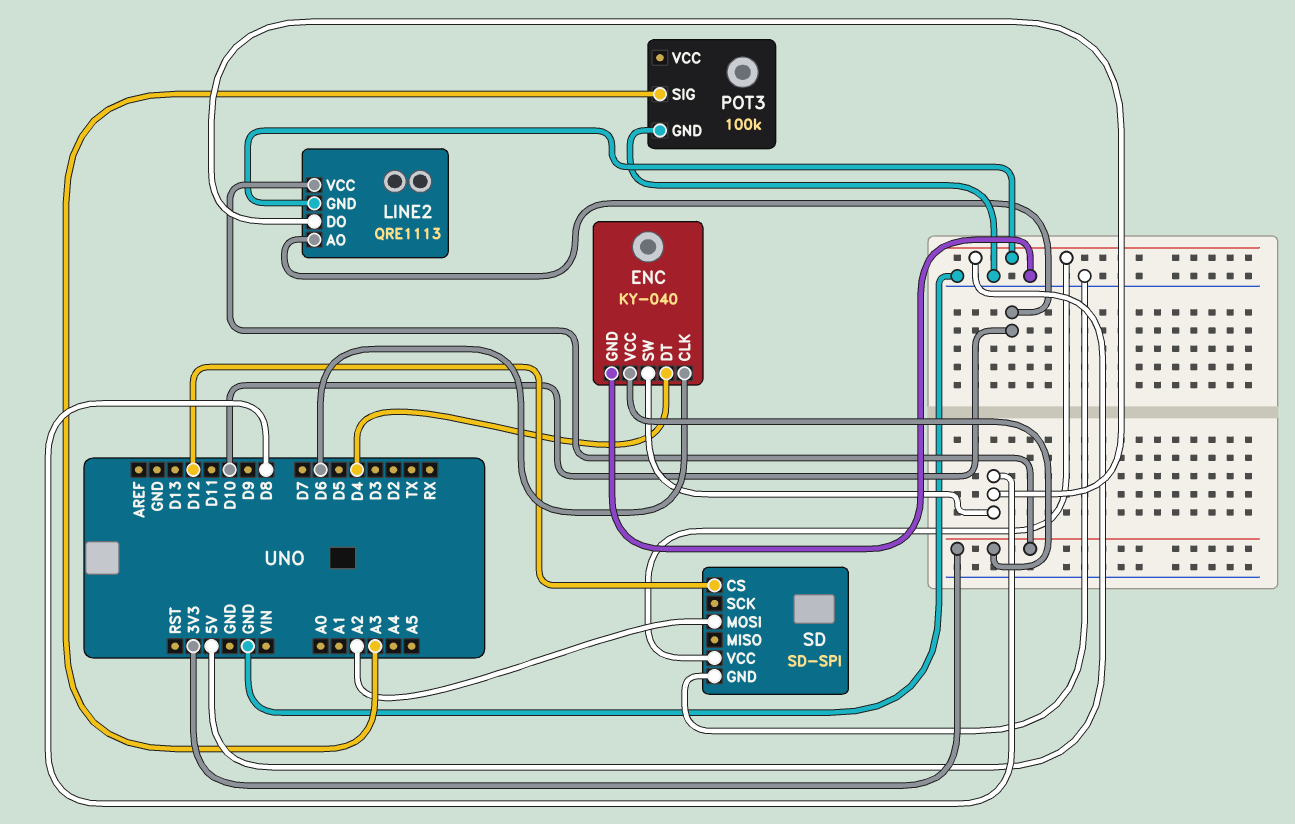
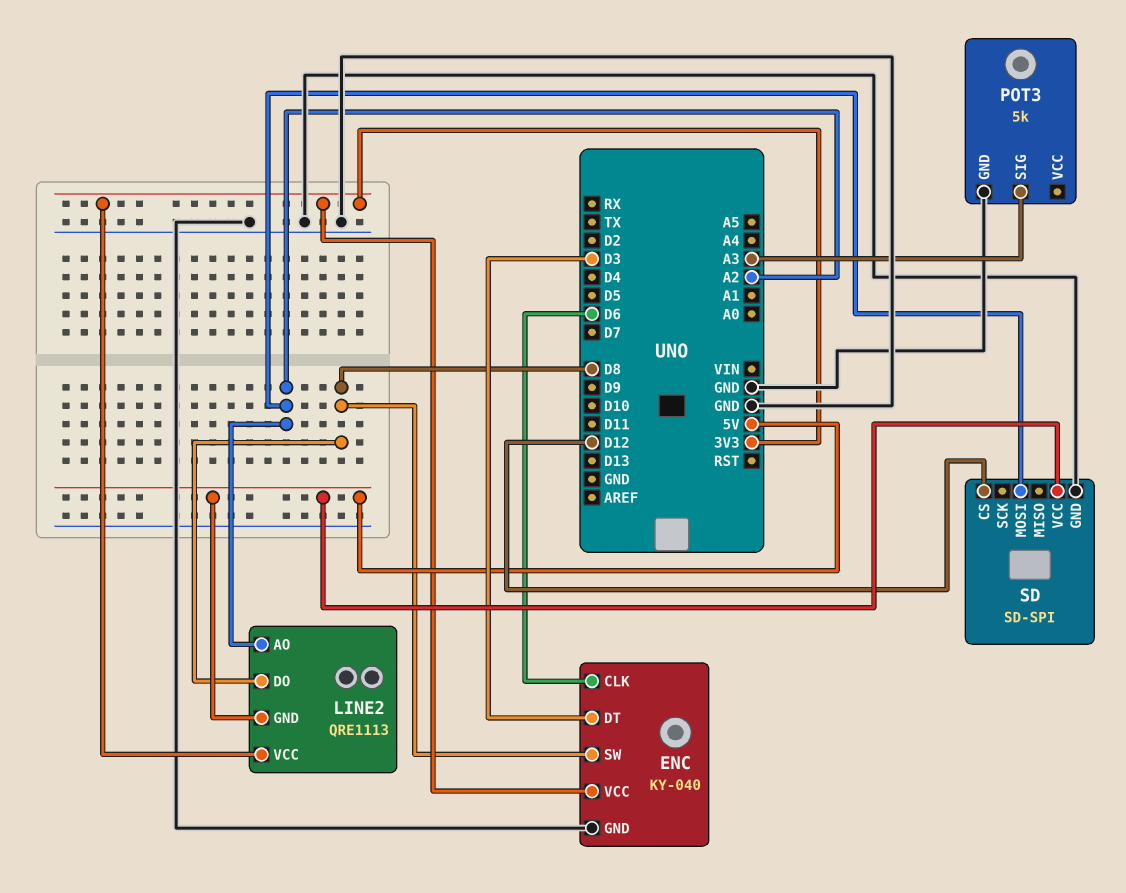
ENC pin DT: D4 -> D3
LINE2 pin AO: D10 -> A2
POT3: 100k -> 5k

